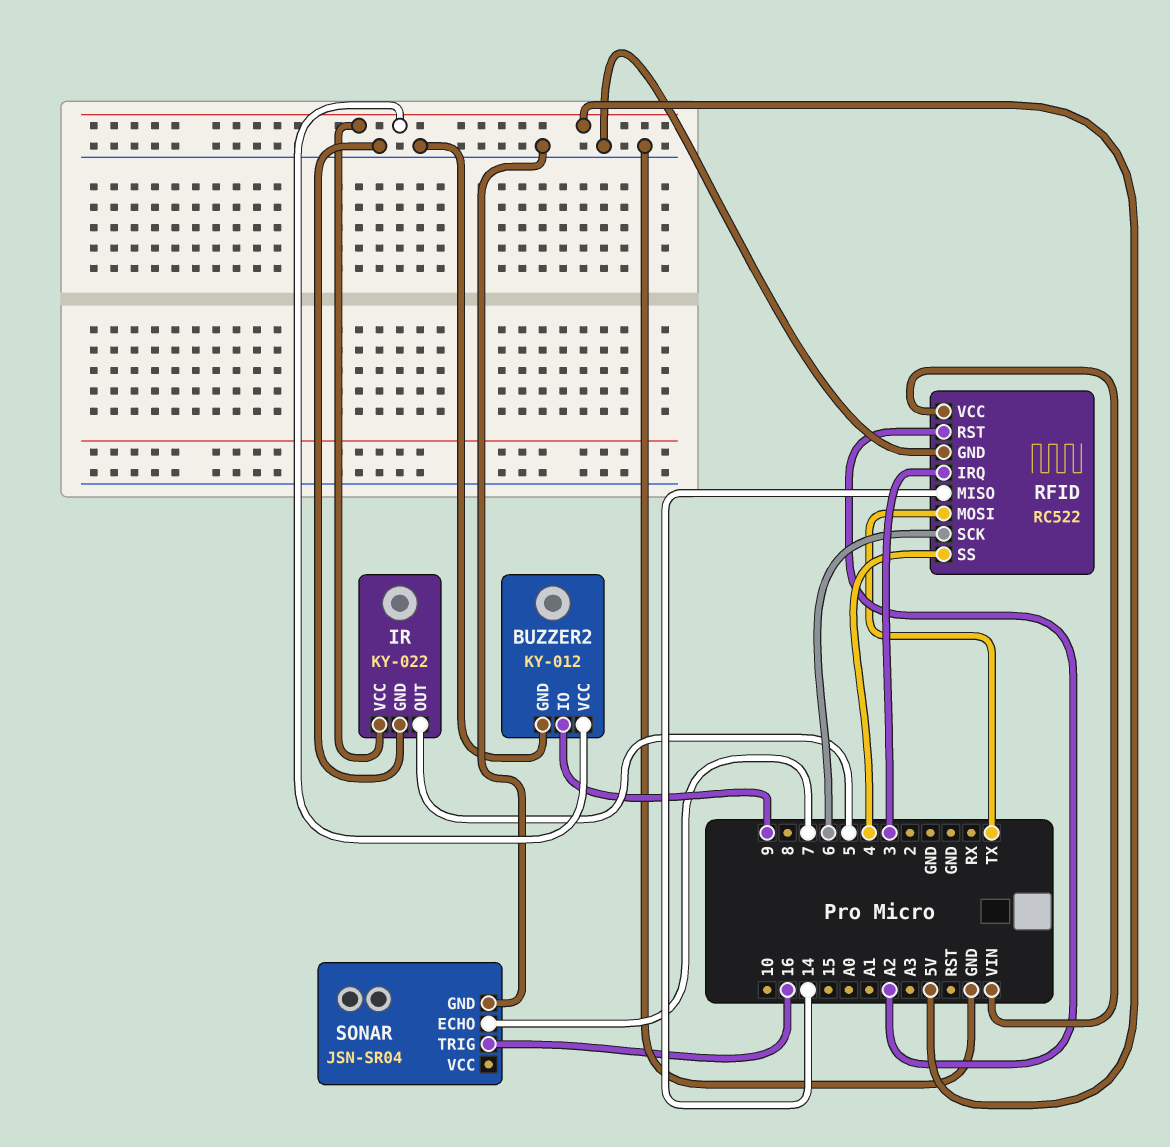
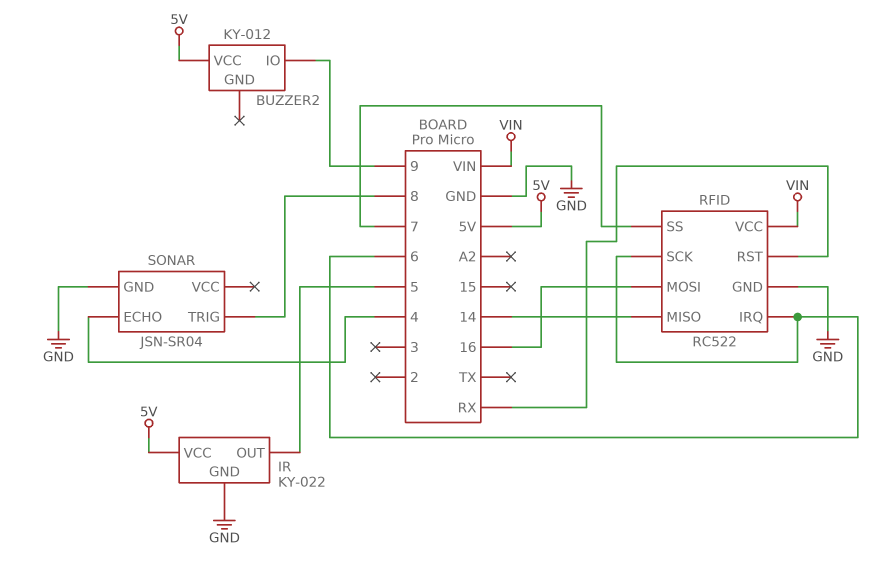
BUZZER2 pin GND: GND -> none
RFID pin IRQ: 3 -> 6
RFID pin MOSI: TX -> 16
RFID pin RST: A2 -> RX
RFID pin SS: 4 -> 7
SONAR pin ECHO: 7 -> 4
SONAR pin TRIG: 16 -> 8

